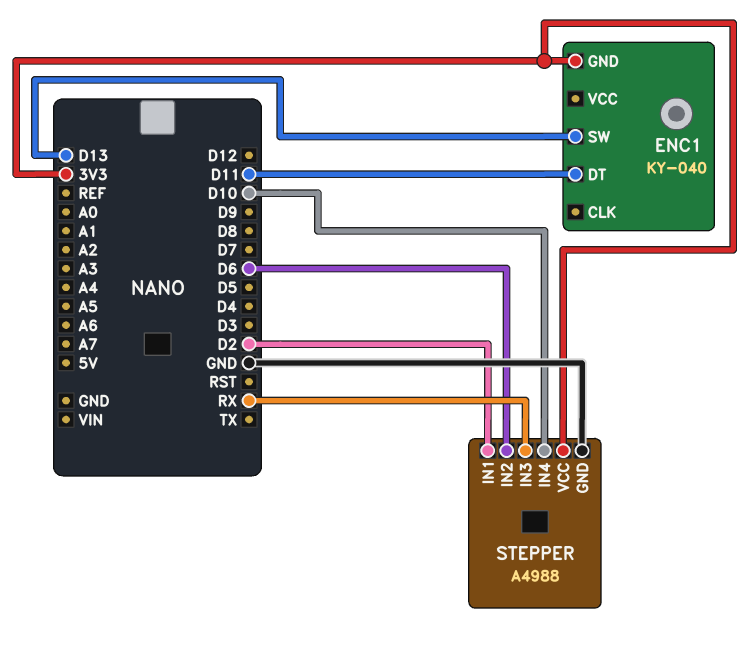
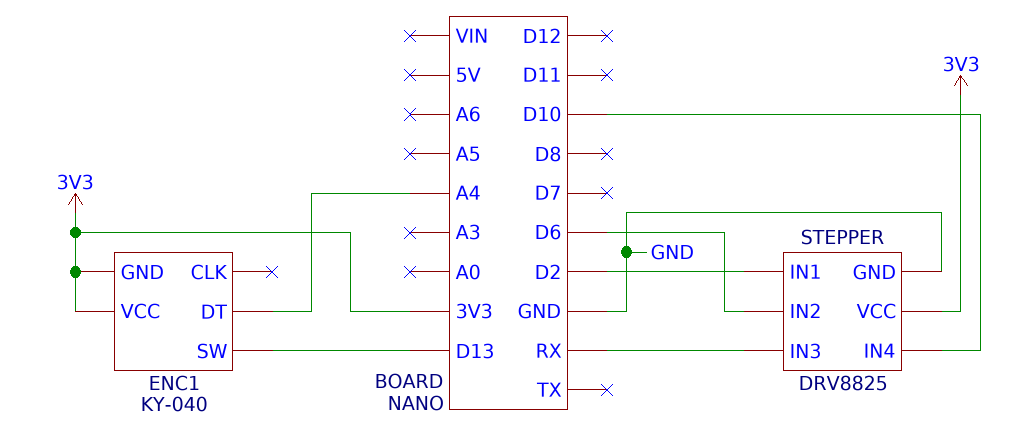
ENC1 pin DT: D11 -> A4
ENC1 pin VCC: none -> 3V3
STEPPER: A4988 -> DRV8825

